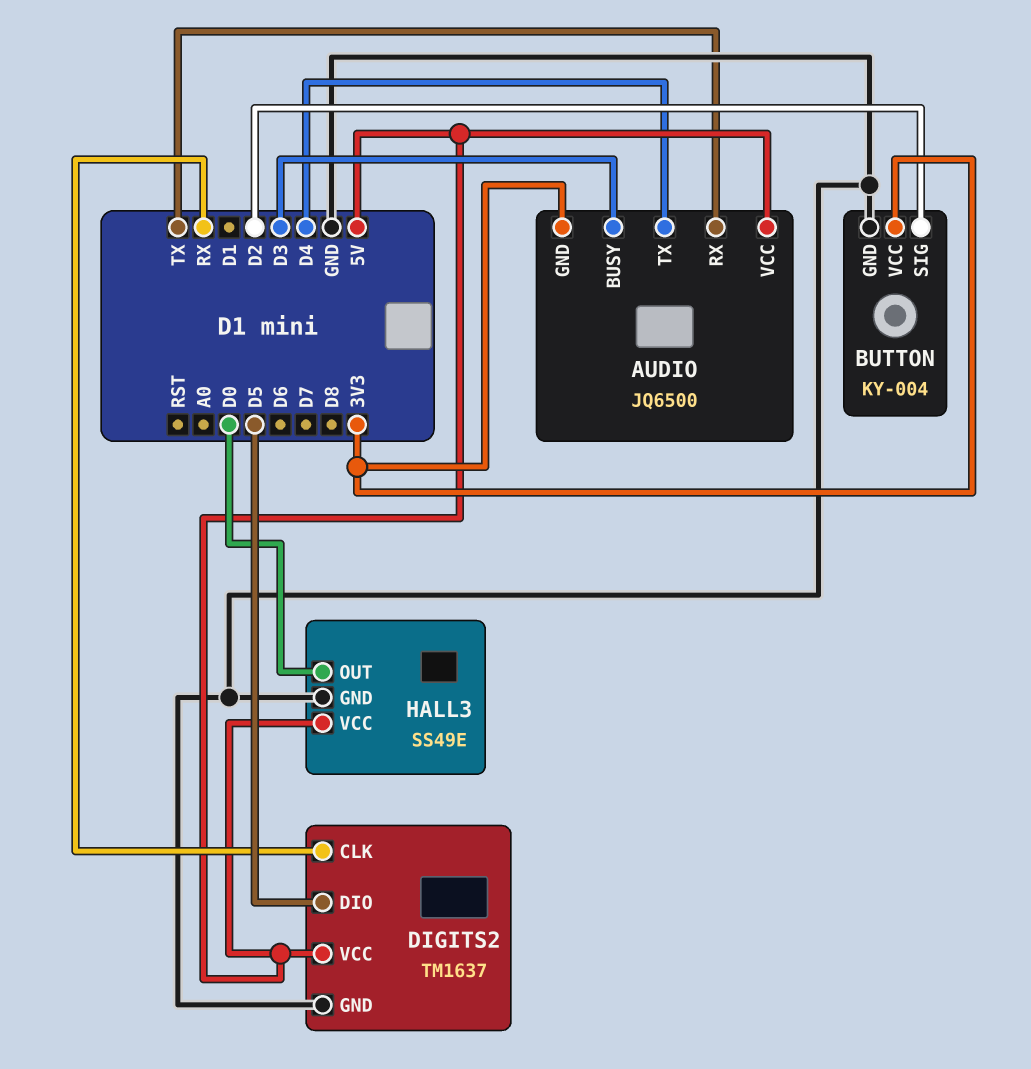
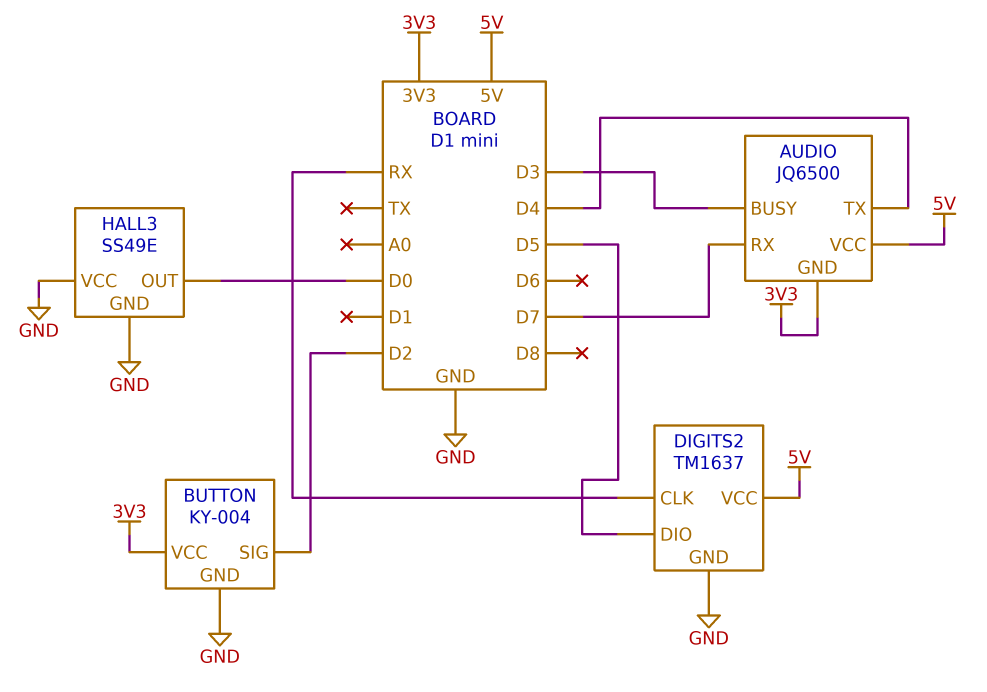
AUDIO pin RX: TX -> D7
HALL3 pin VCC: 5V -> GND

